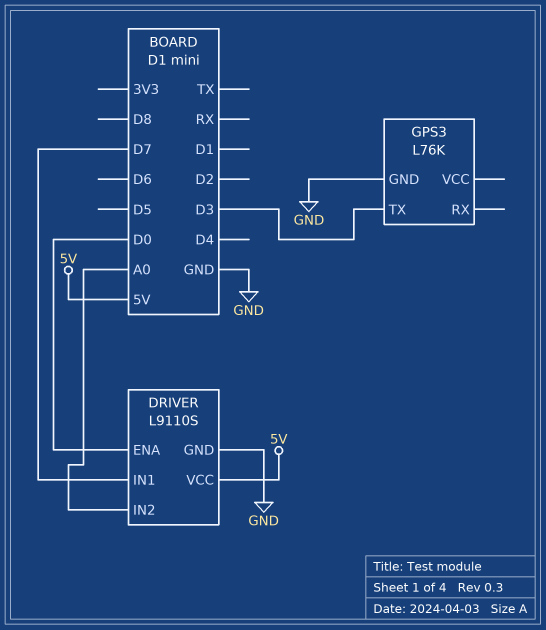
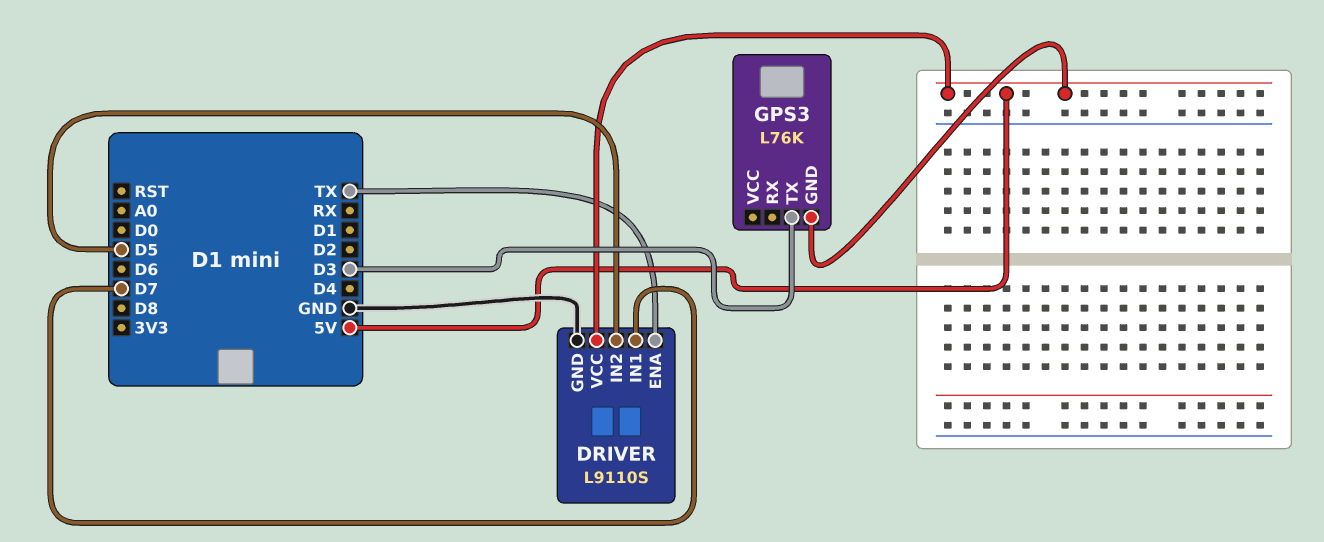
DRIVER pin ENA: D0 -> TX
DRIVER pin IN2: A0 -> D5
GPS3 pin GND: GND -> 5V

